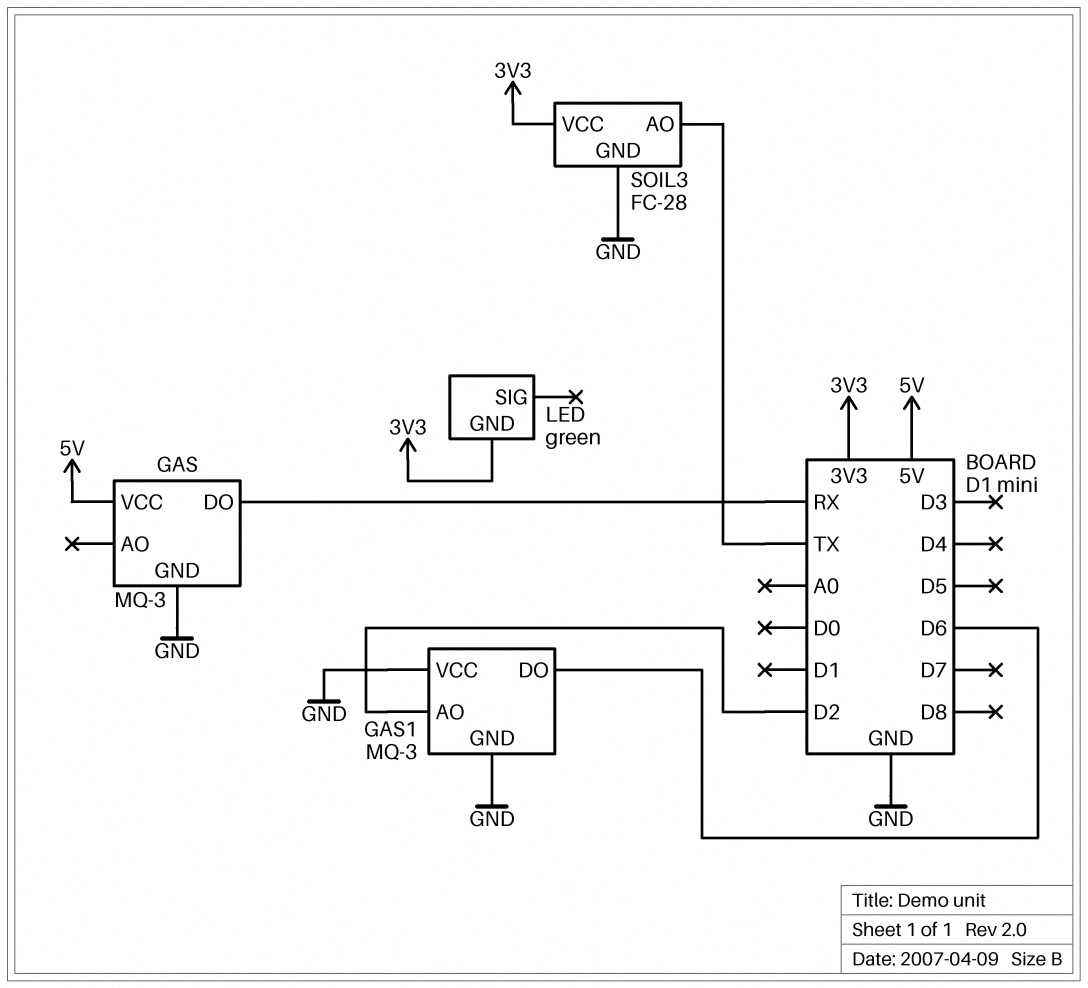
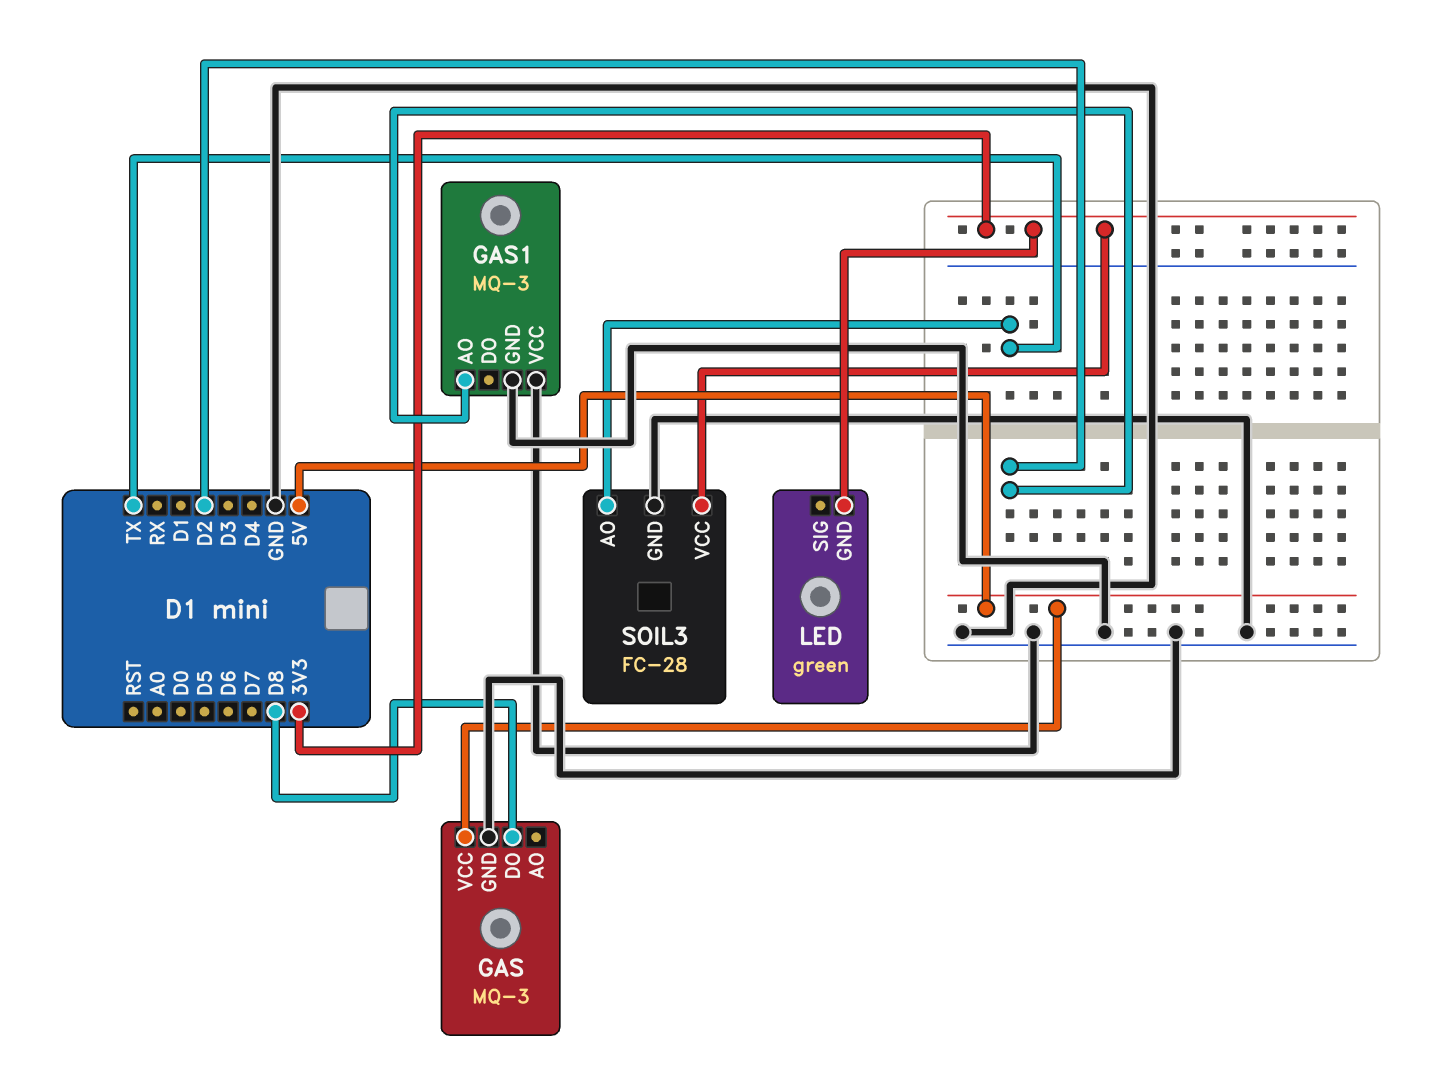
GAS pin DO: RX -> D8
GAS1 pin DO: D6 -> none

